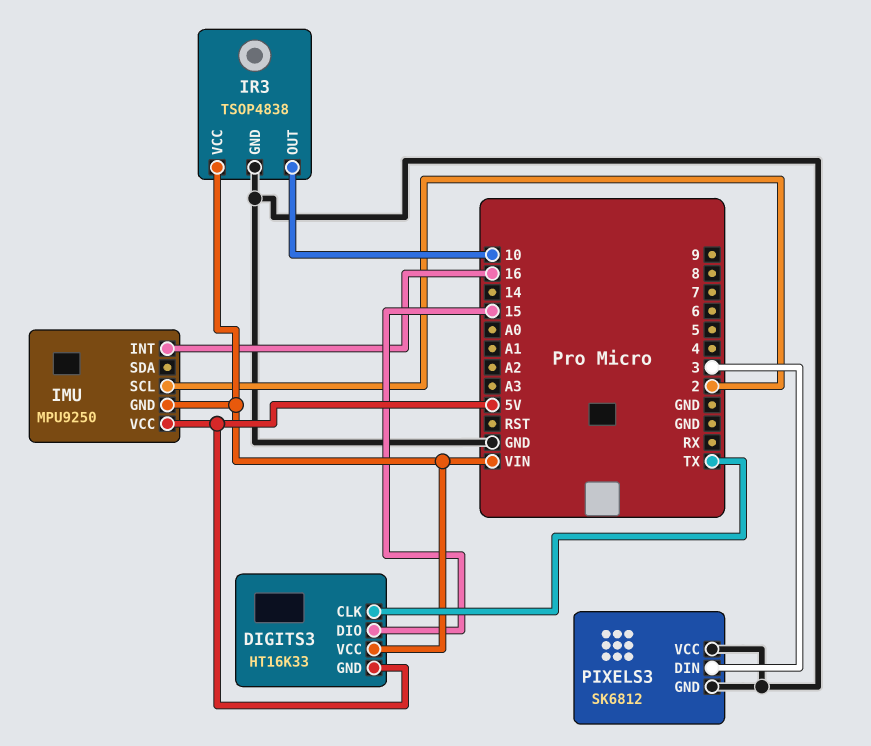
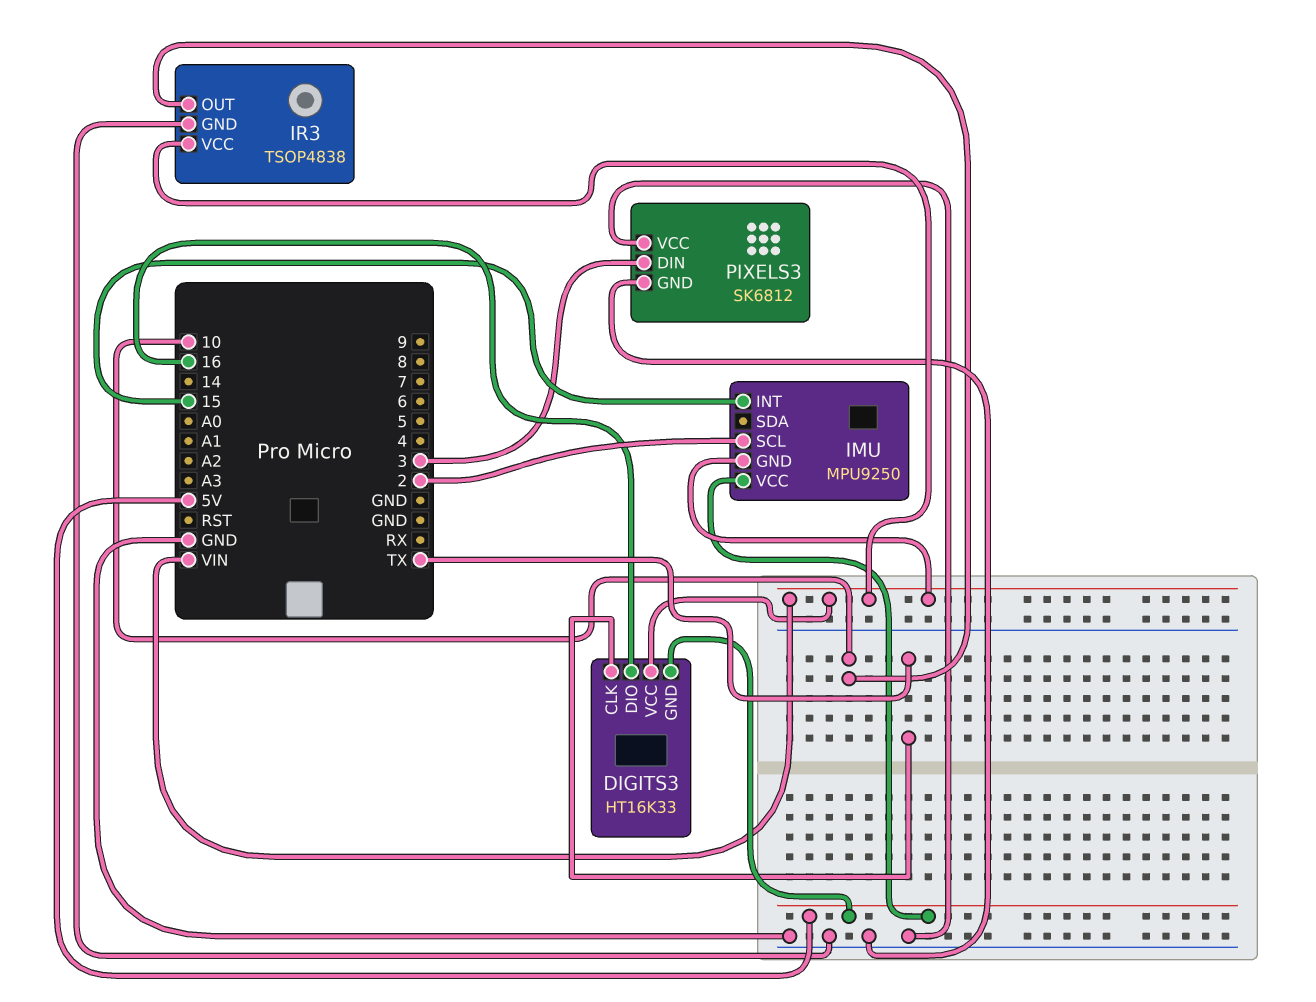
DIGITS3 pin DIO: 15 -> 16
IMU pin INT: 16 -> 15

